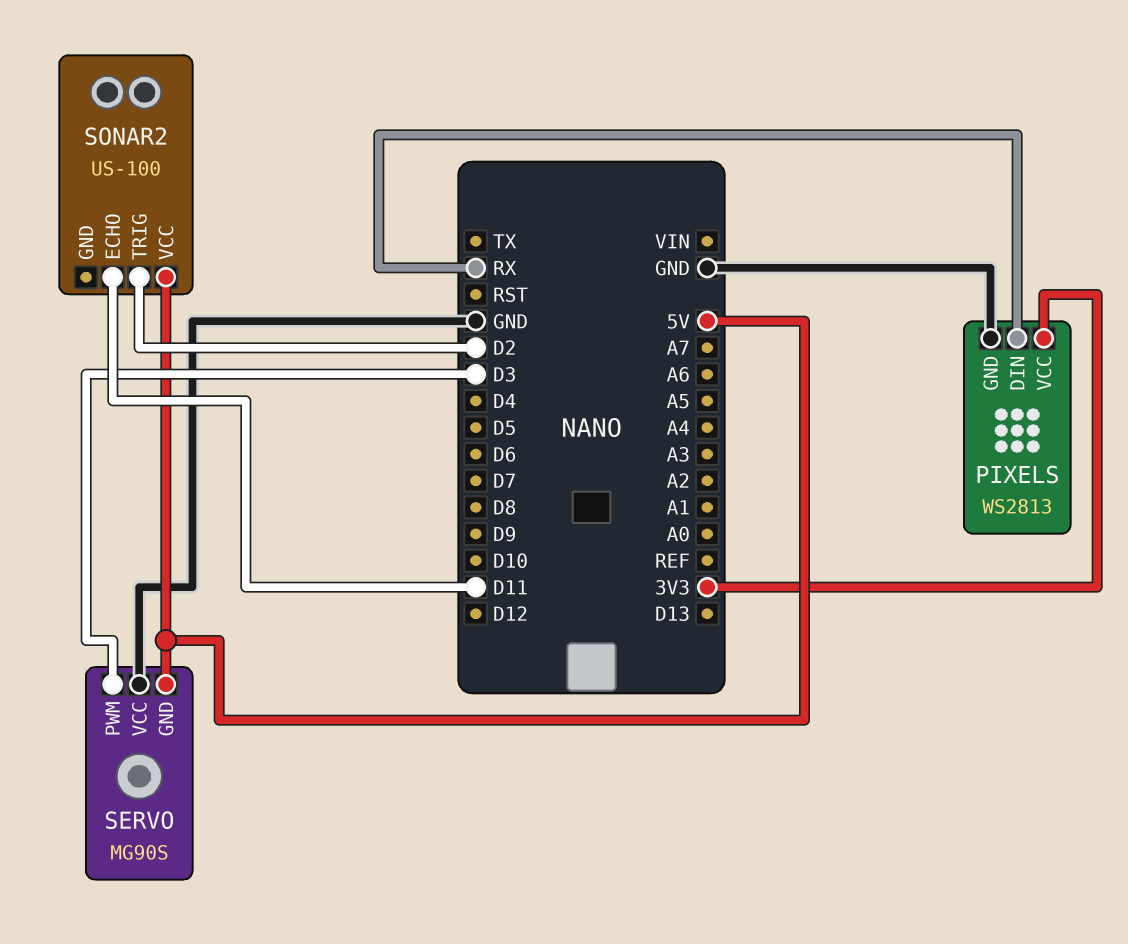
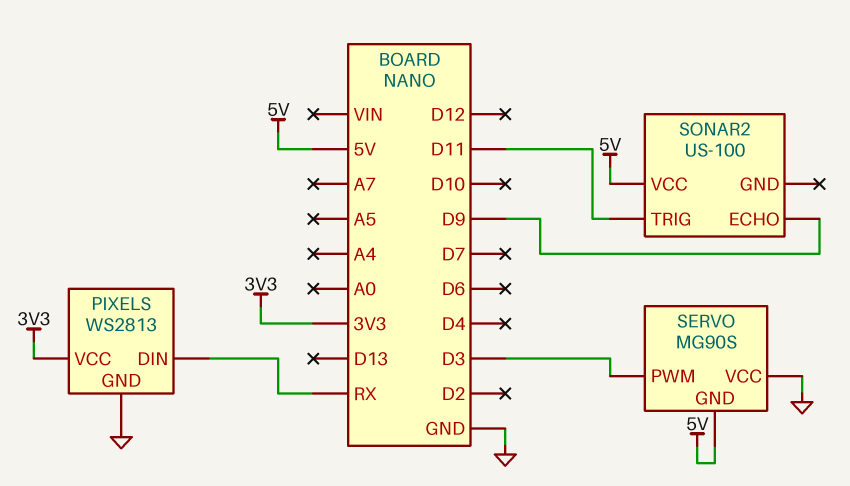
SONAR2 pin ECHO: D11 -> D9
SONAR2 pin TRIG: D2 -> D11

